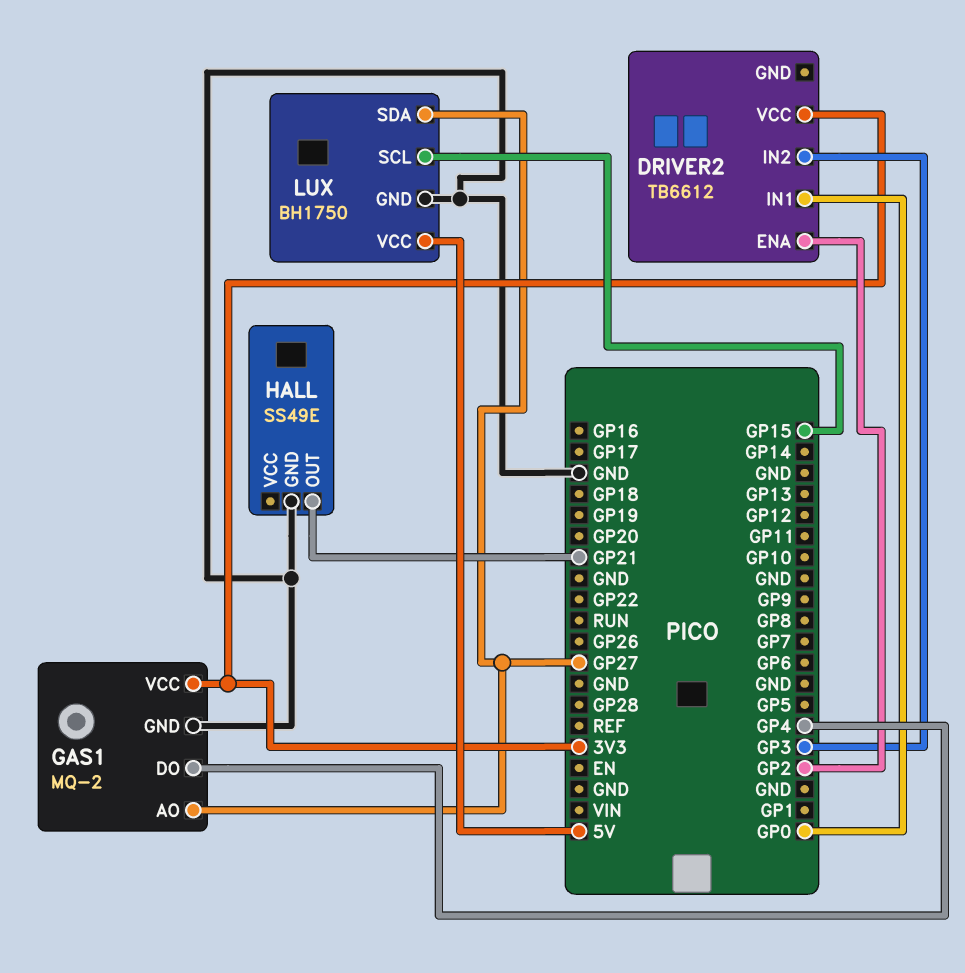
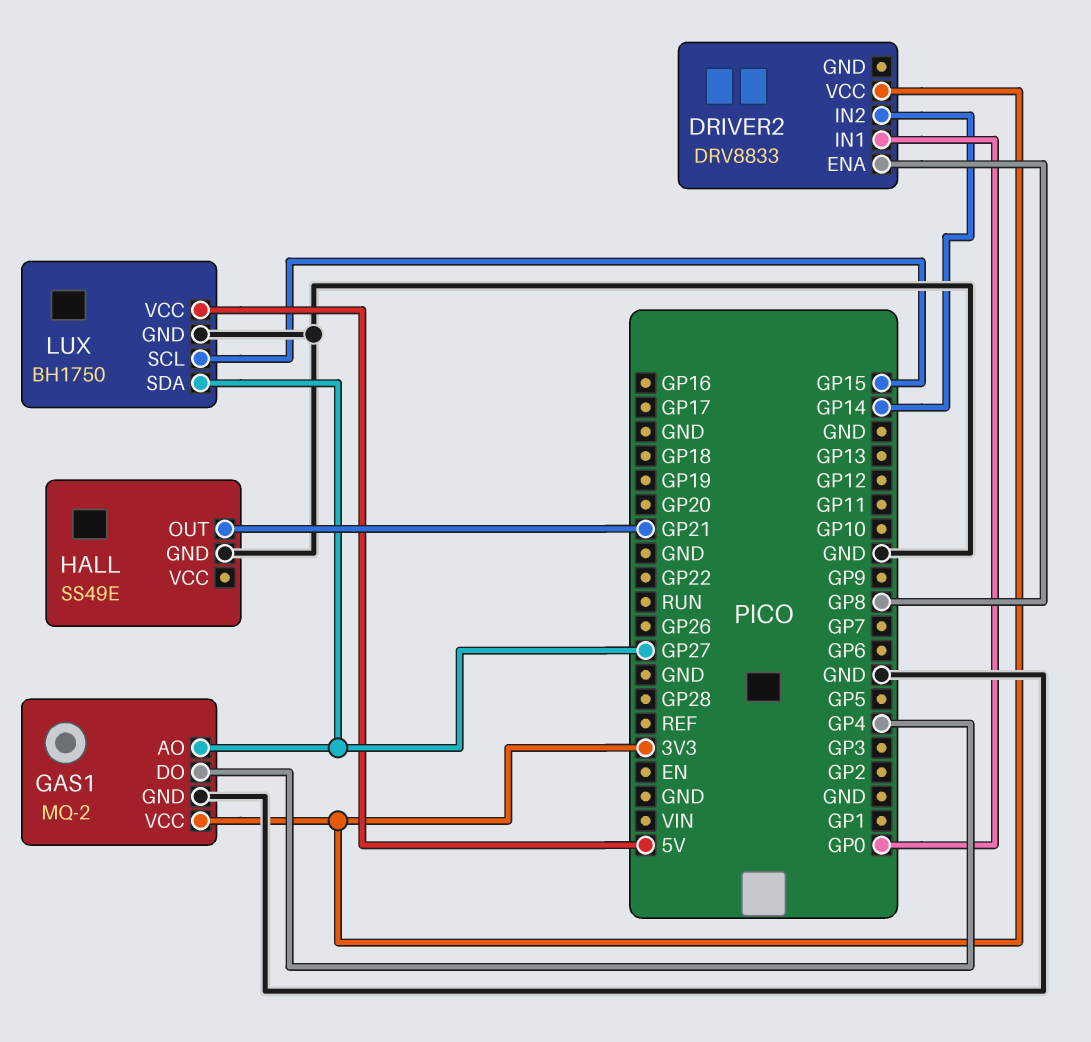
DRIVER2: TB6612 -> DRV8833
DRIVER2 pin ENA: GP2 -> GP8
DRIVER2 pin IN2: GP3 -> GP14

